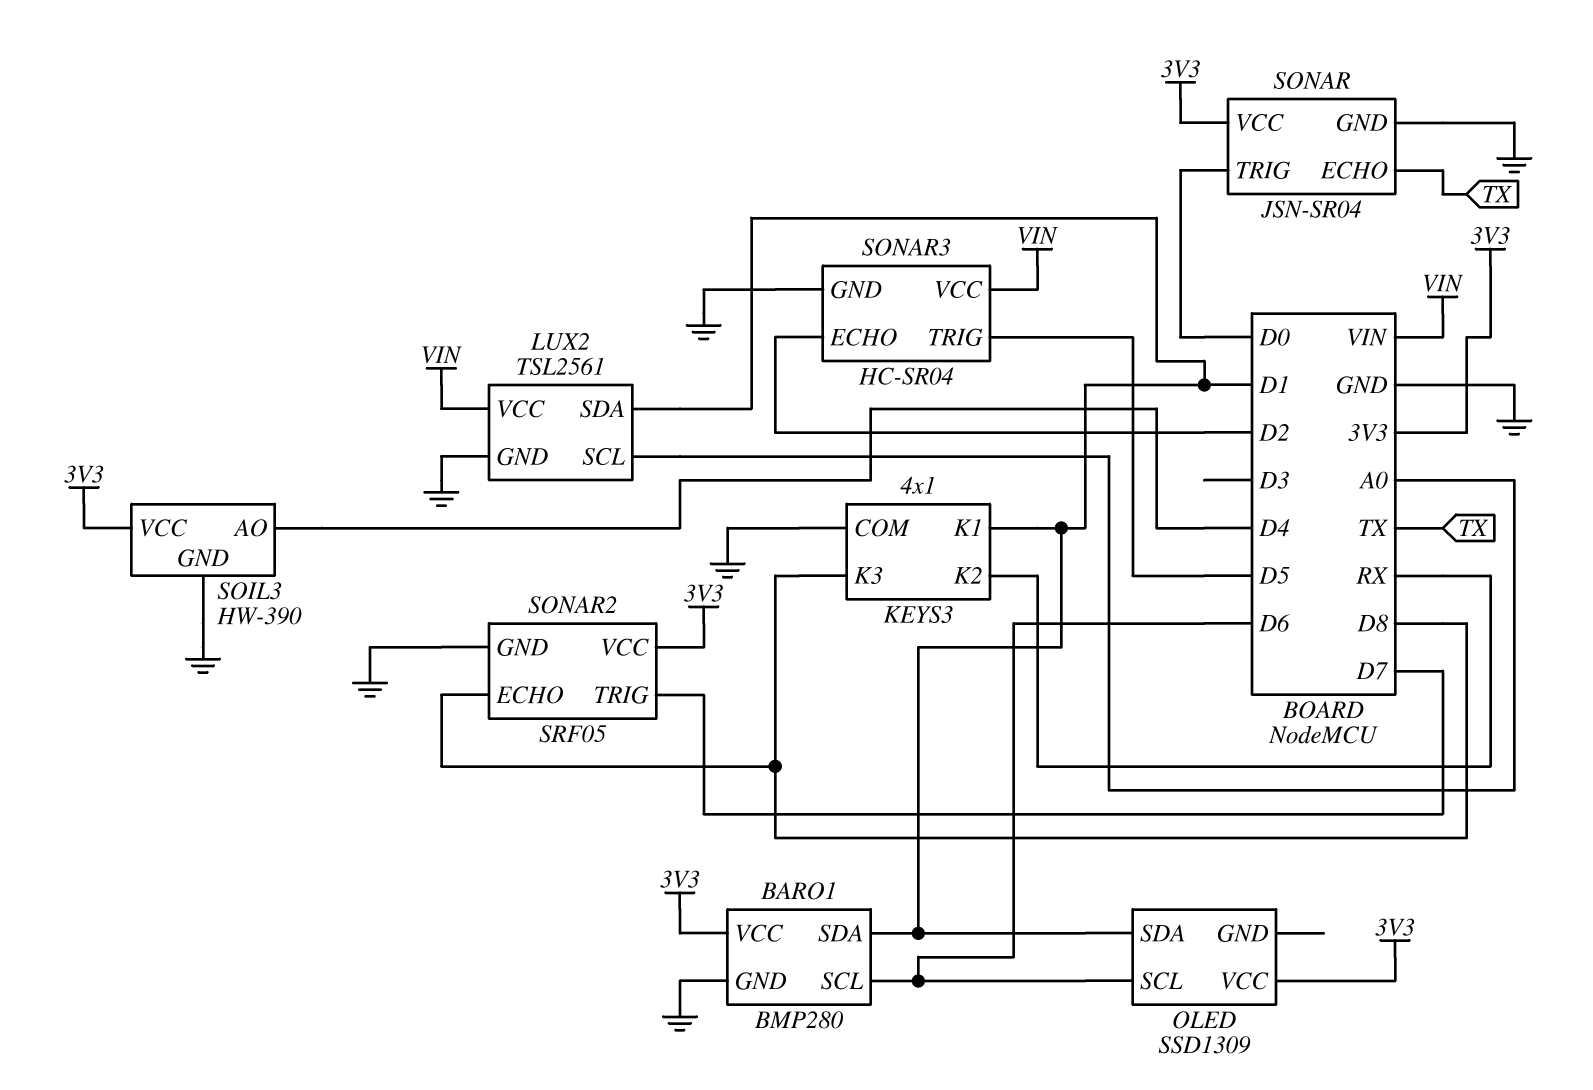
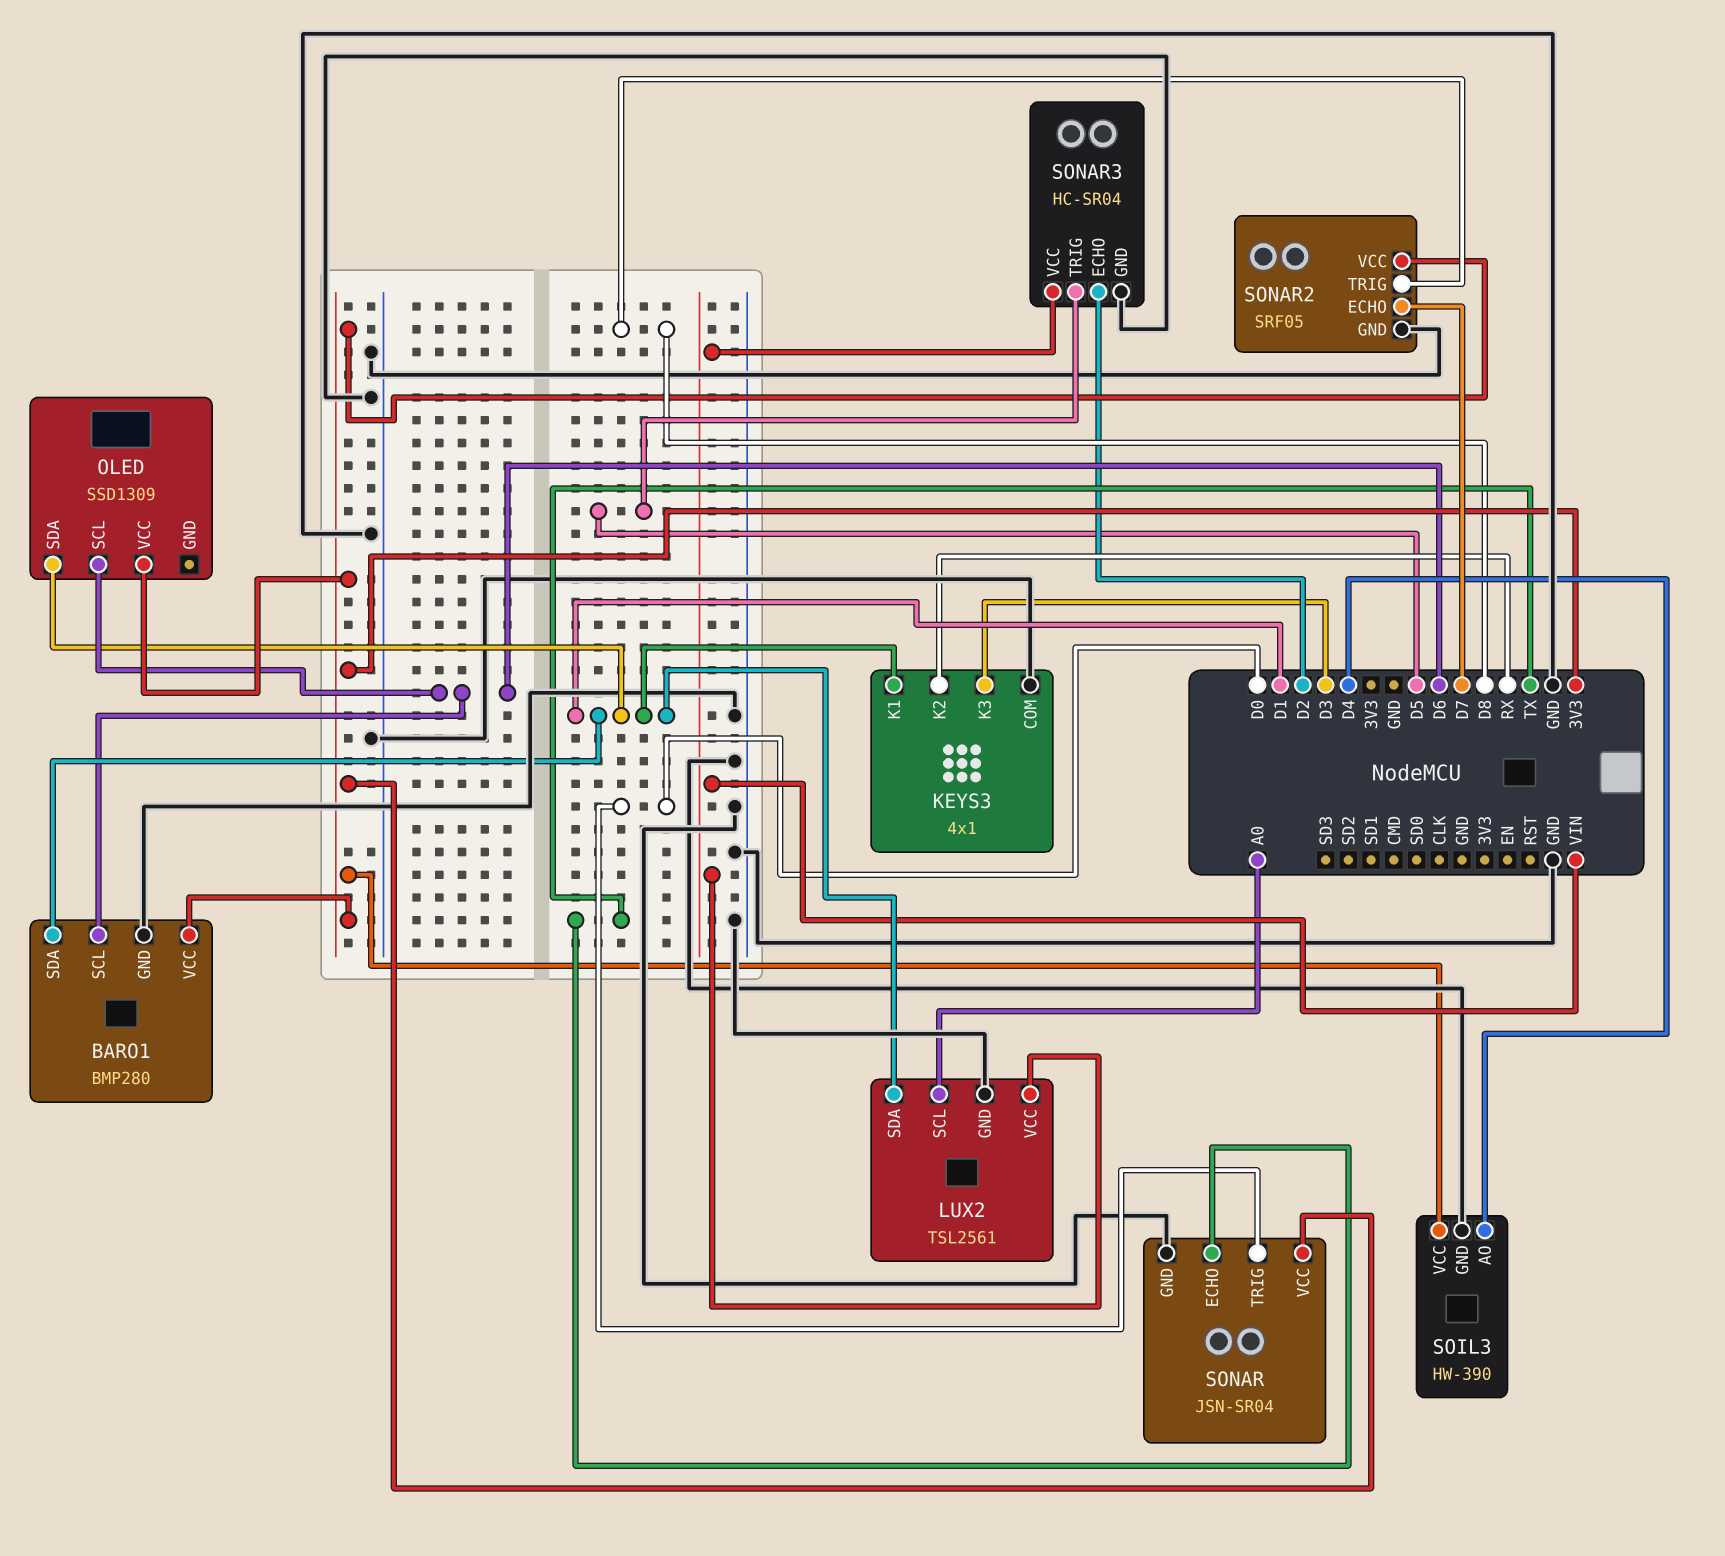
KEYS3 pin K3: D8 -> D3
SONAR2 pin ECHO: D8 -> D7
SONAR2 pin TRIG: D7 -> D8

